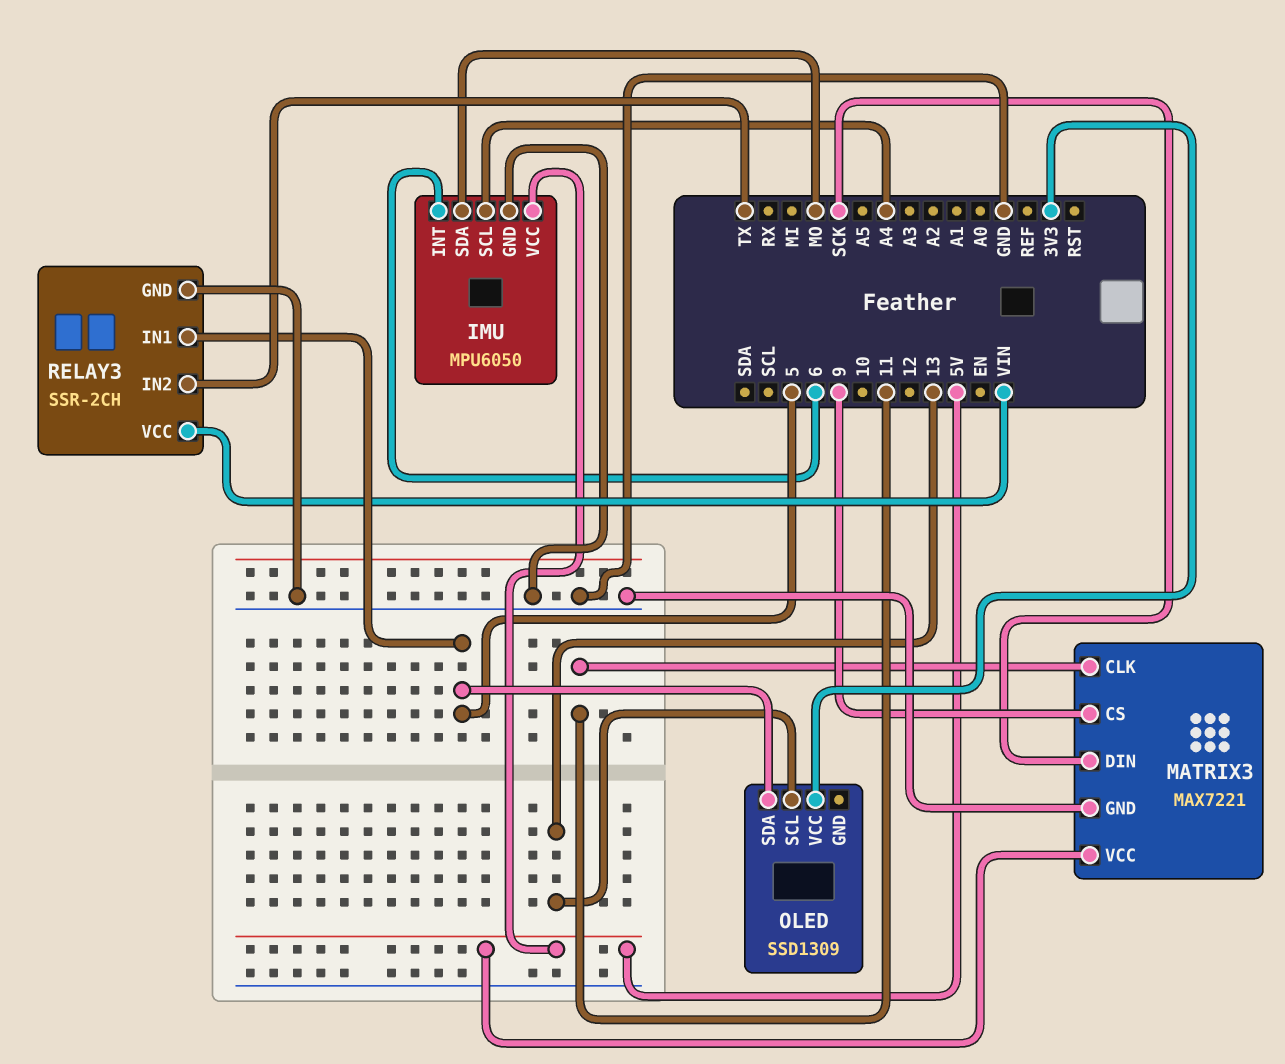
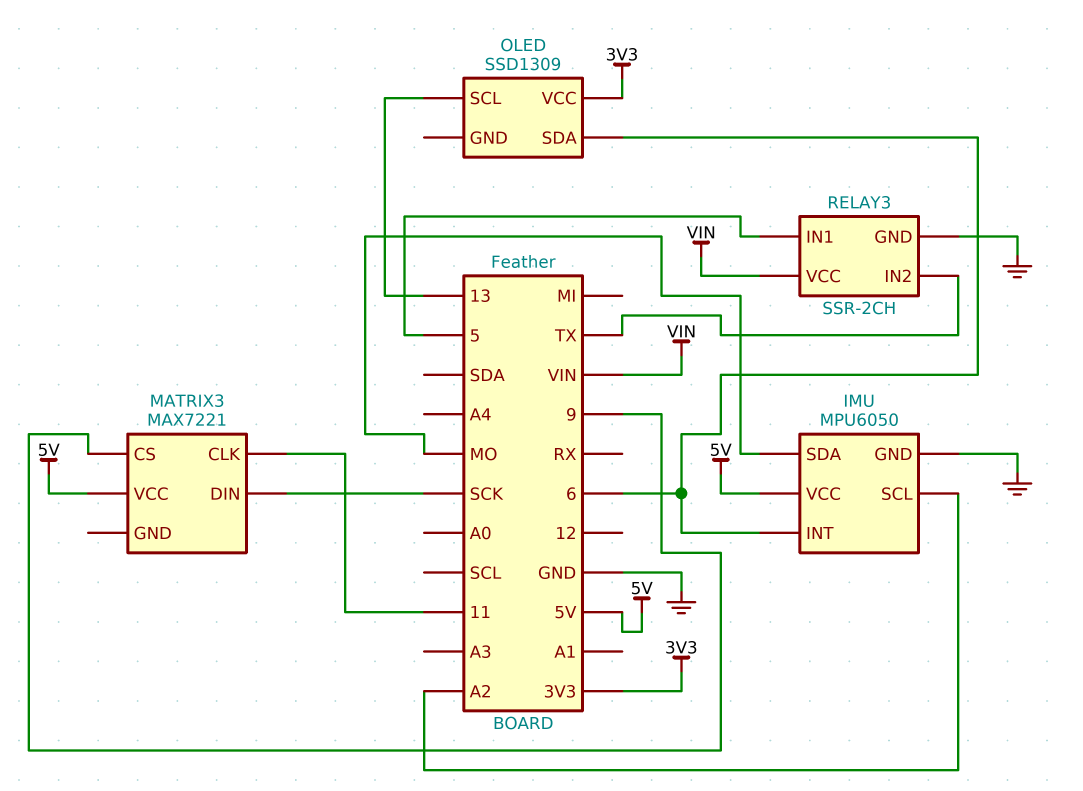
IMU pin SCL: A4 -> A2
MATRIX3 pin GND: GND -> none
OLED pin SDA: 5 -> 6

